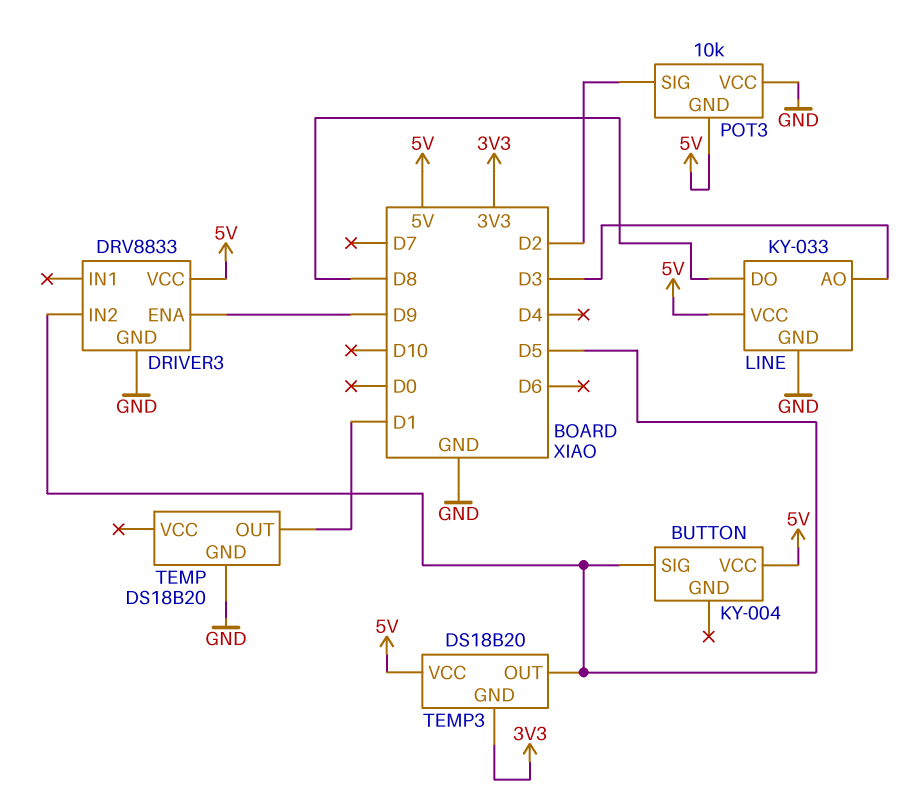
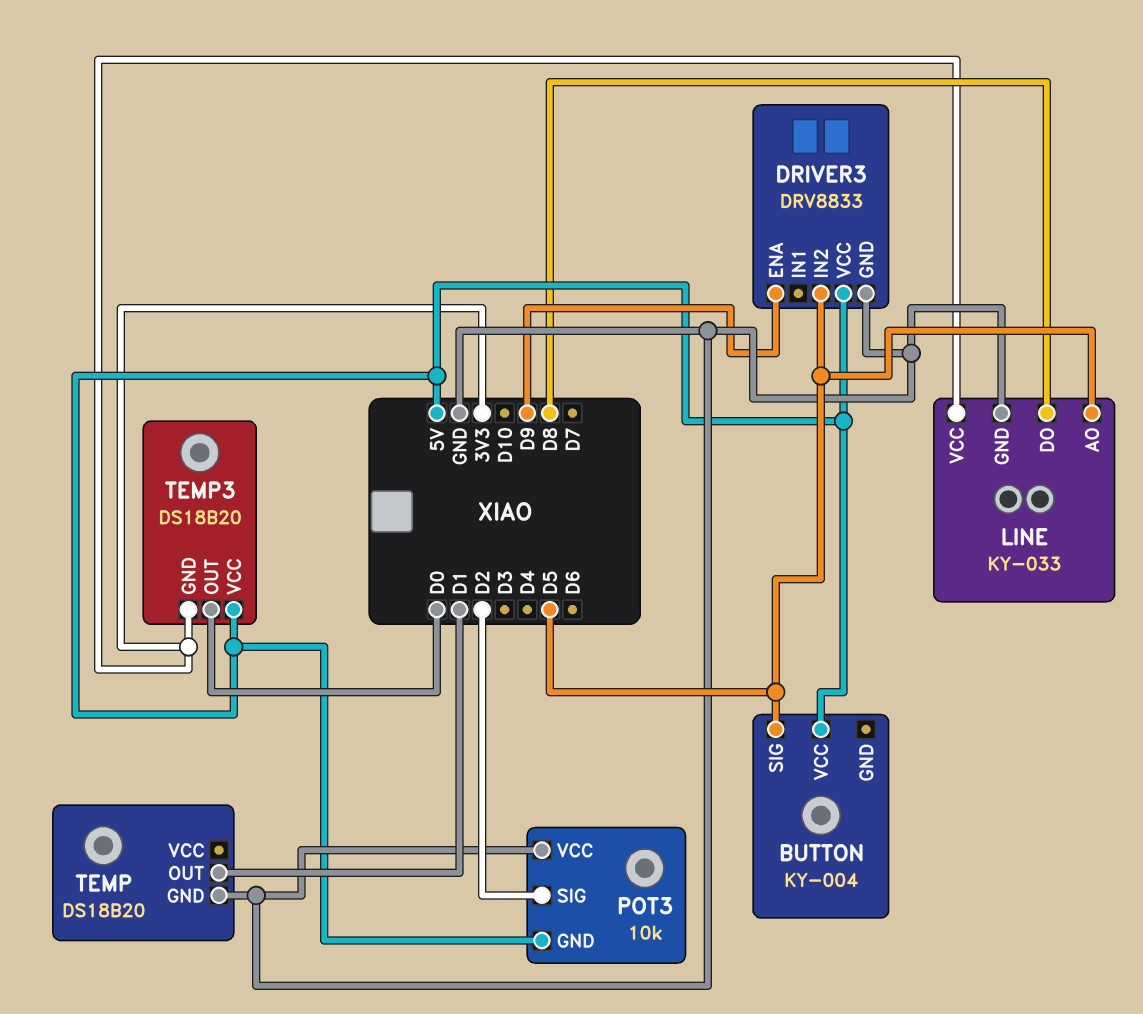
LINE pin AO: D3 -> D5
LINE pin VCC: 5V -> 3V3
TEMP3 pin OUT: D5 -> D0

